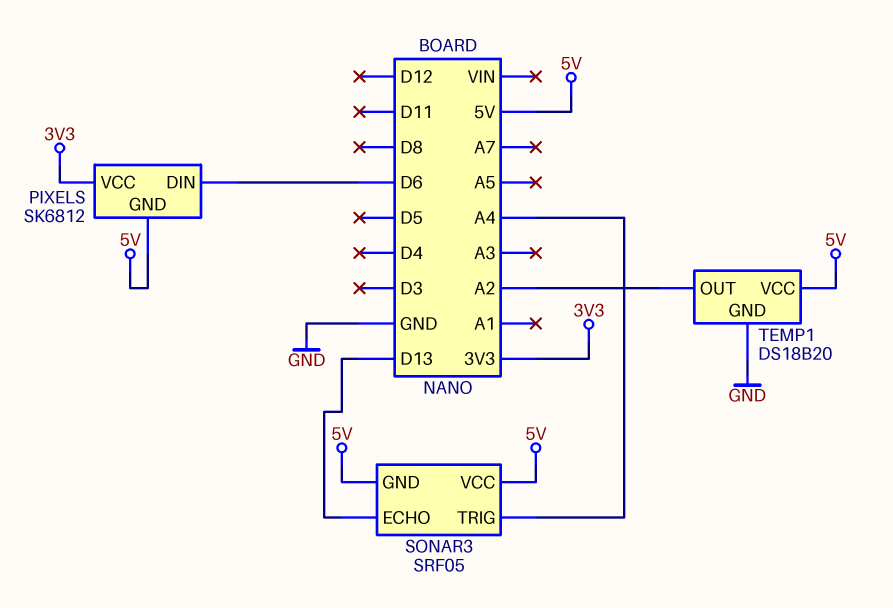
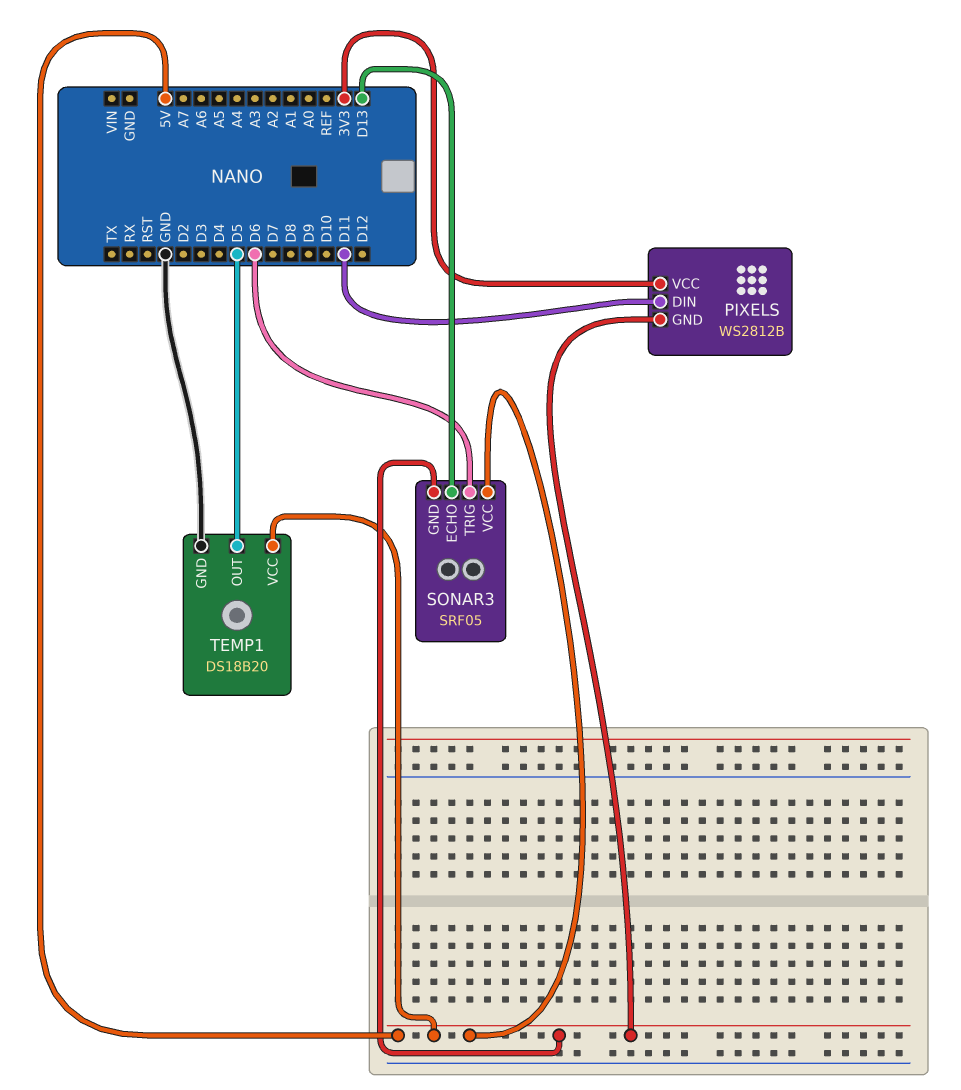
PIXELS: SK6812 -> WS2812B
PIXELS pin DIN: D6 -> D11
SONAR3 pin TRIG: A4 -> D6
TEMP1 pin OUT: A2 -> D5

